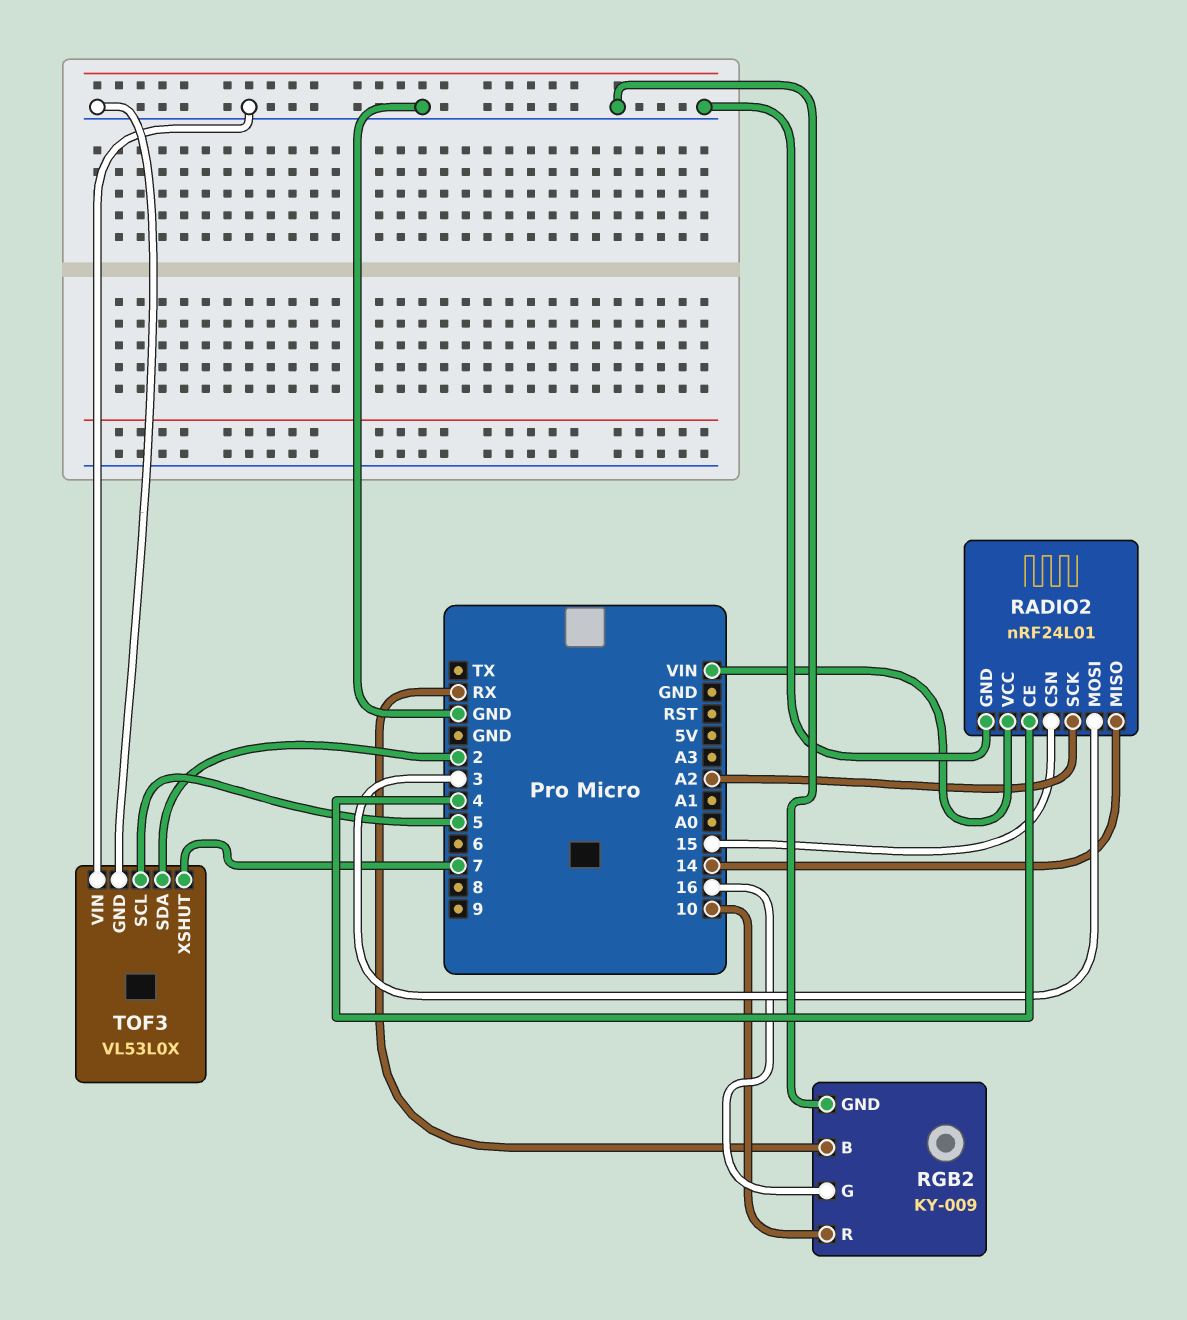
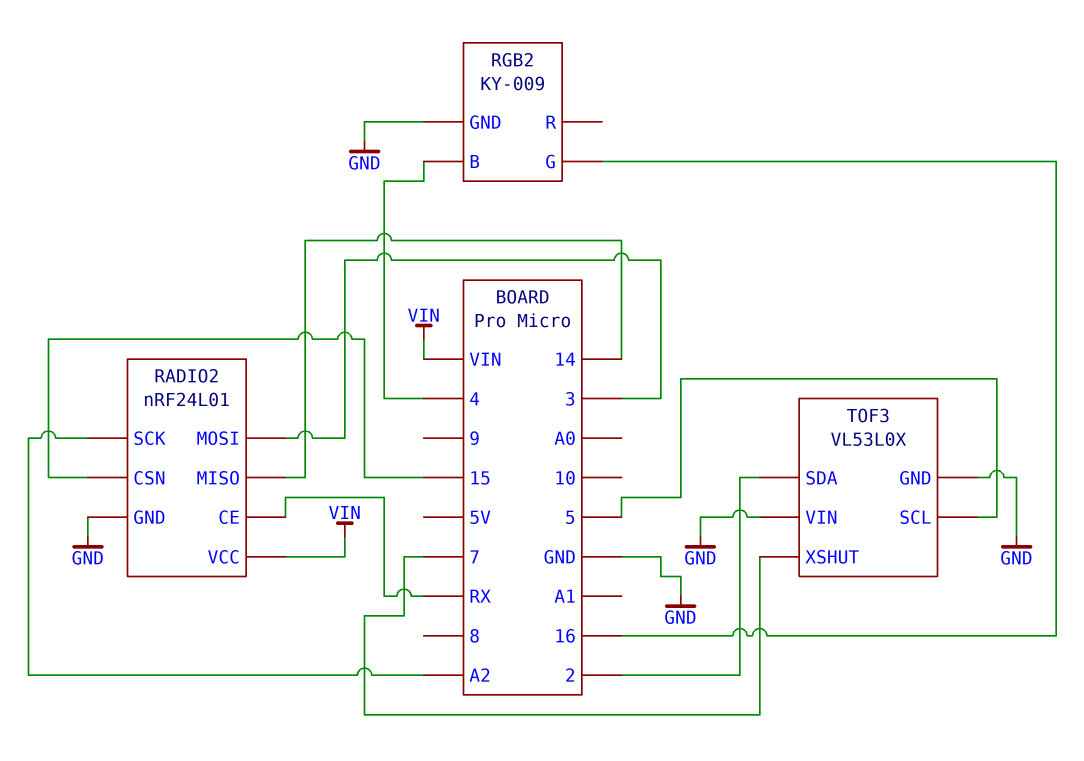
RADIO2 pin CE: 4 -> RX
RGB2 pin B: RX -> 4
RGB2 pin R: 10 -> none

